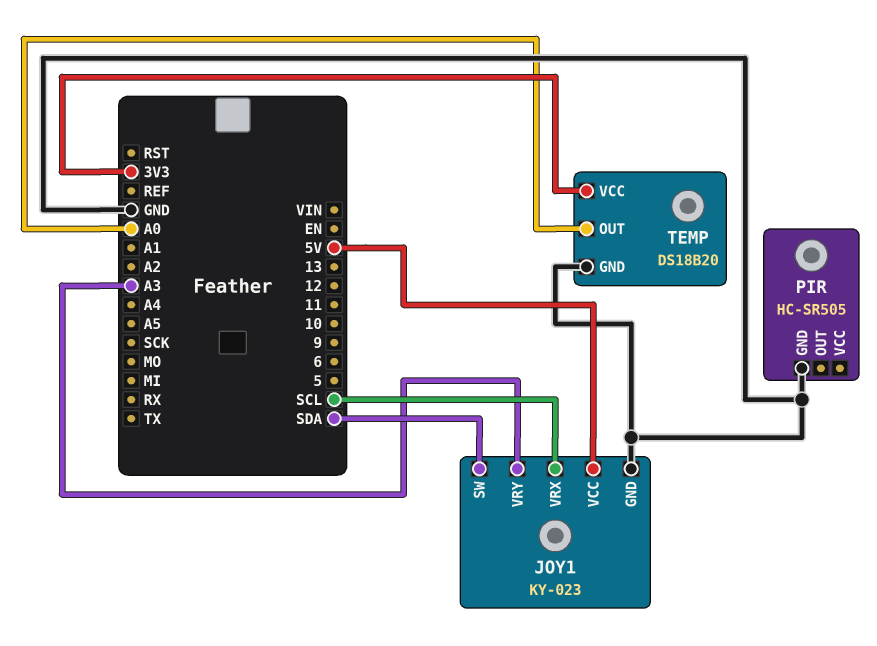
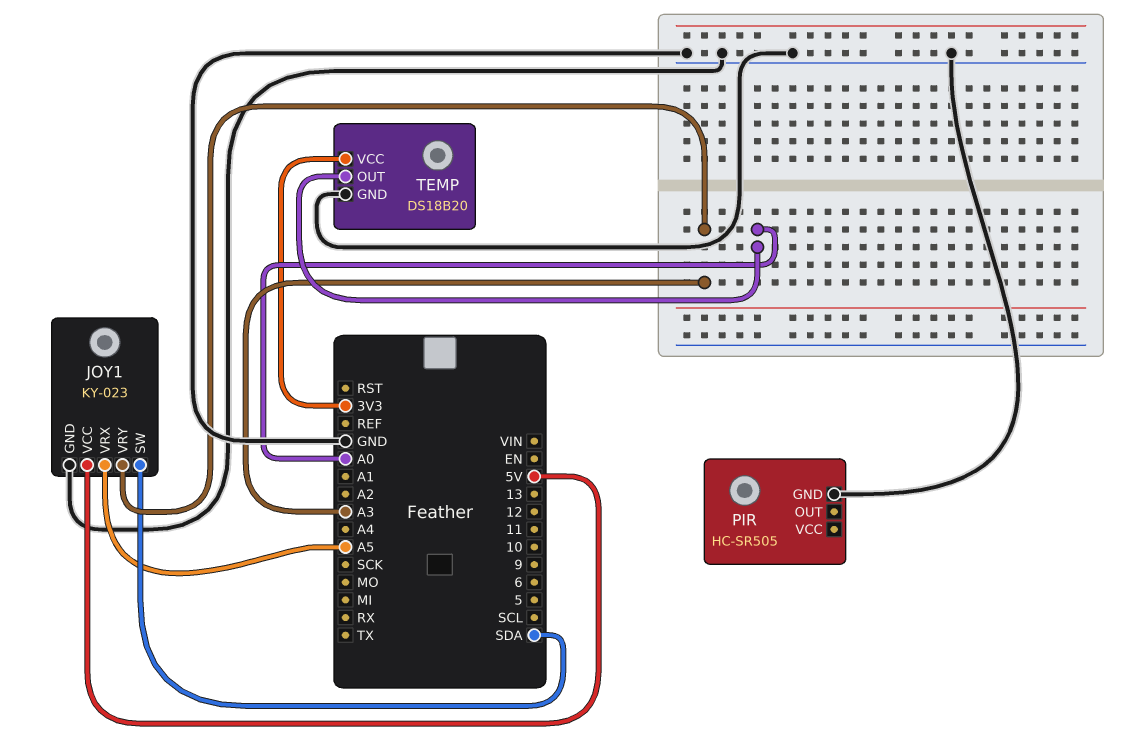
JOY1 pin VRX: SCL -> A5

